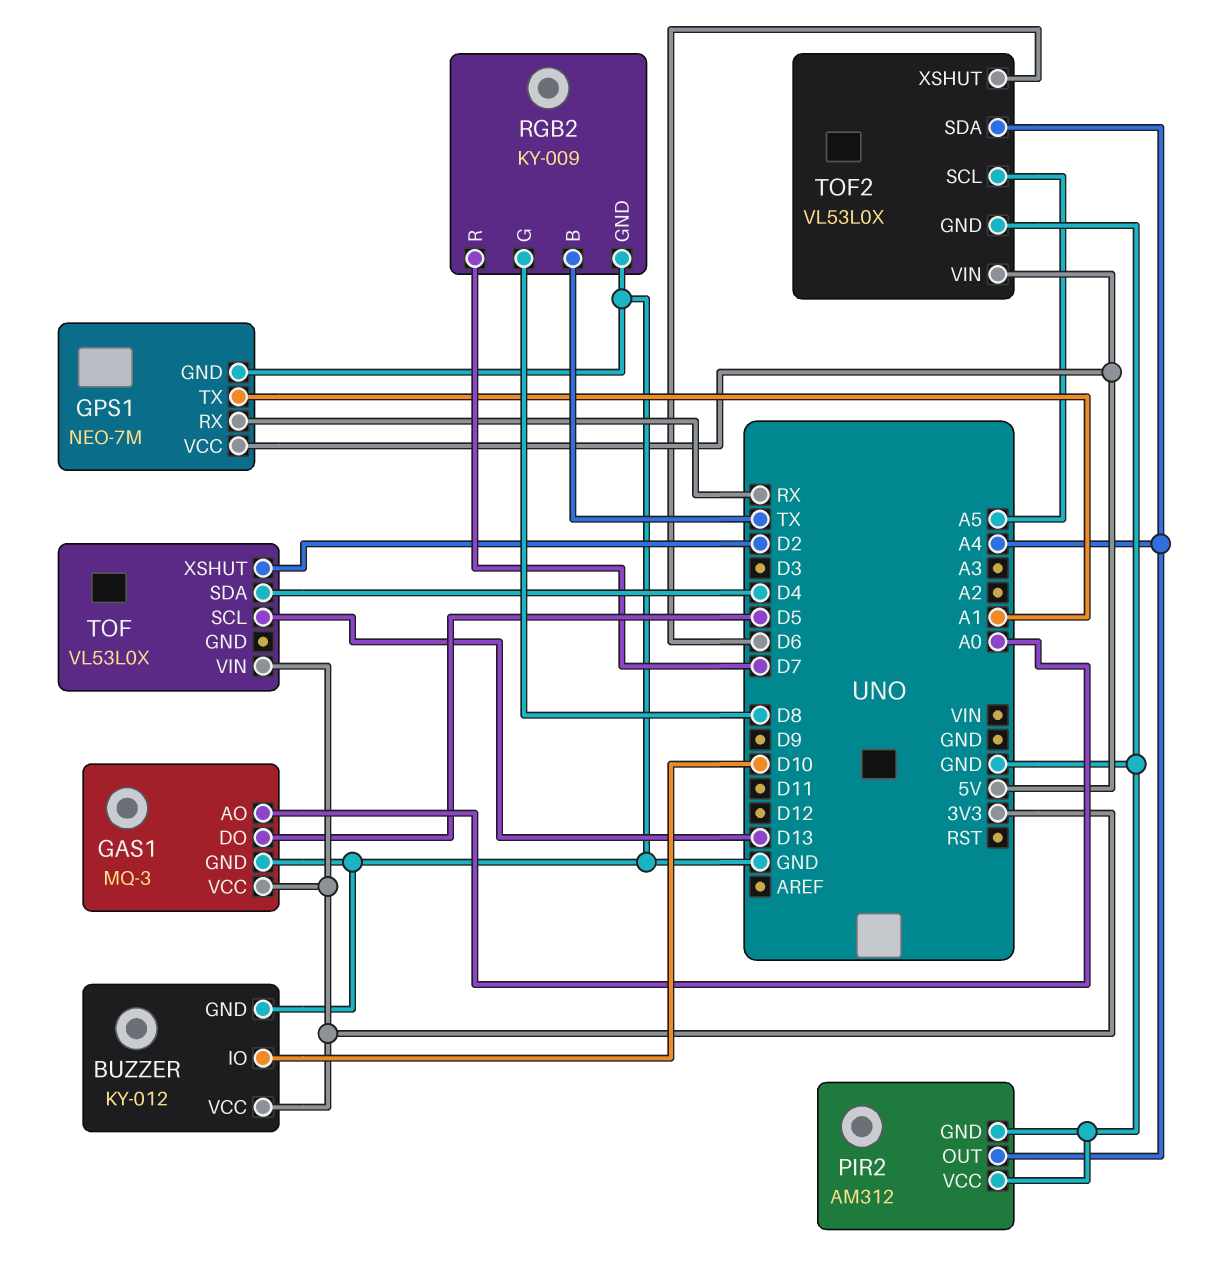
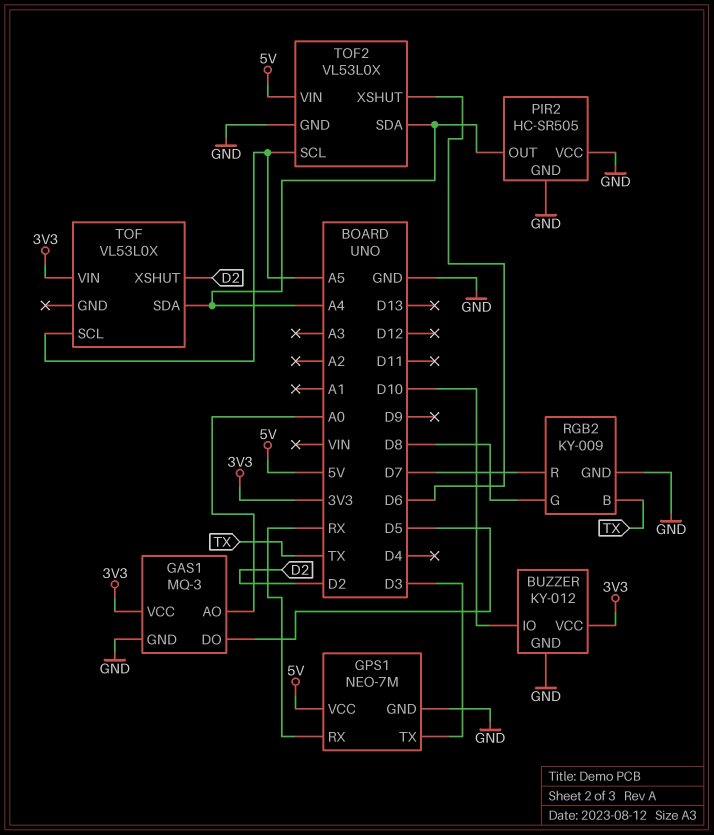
GPS1 pin TX: A1 -> D3
PIR2: AM312 -> HC-SR505
TOF pin SCL: D13 -> A5
TOF pin SDA: D4 -> A4

